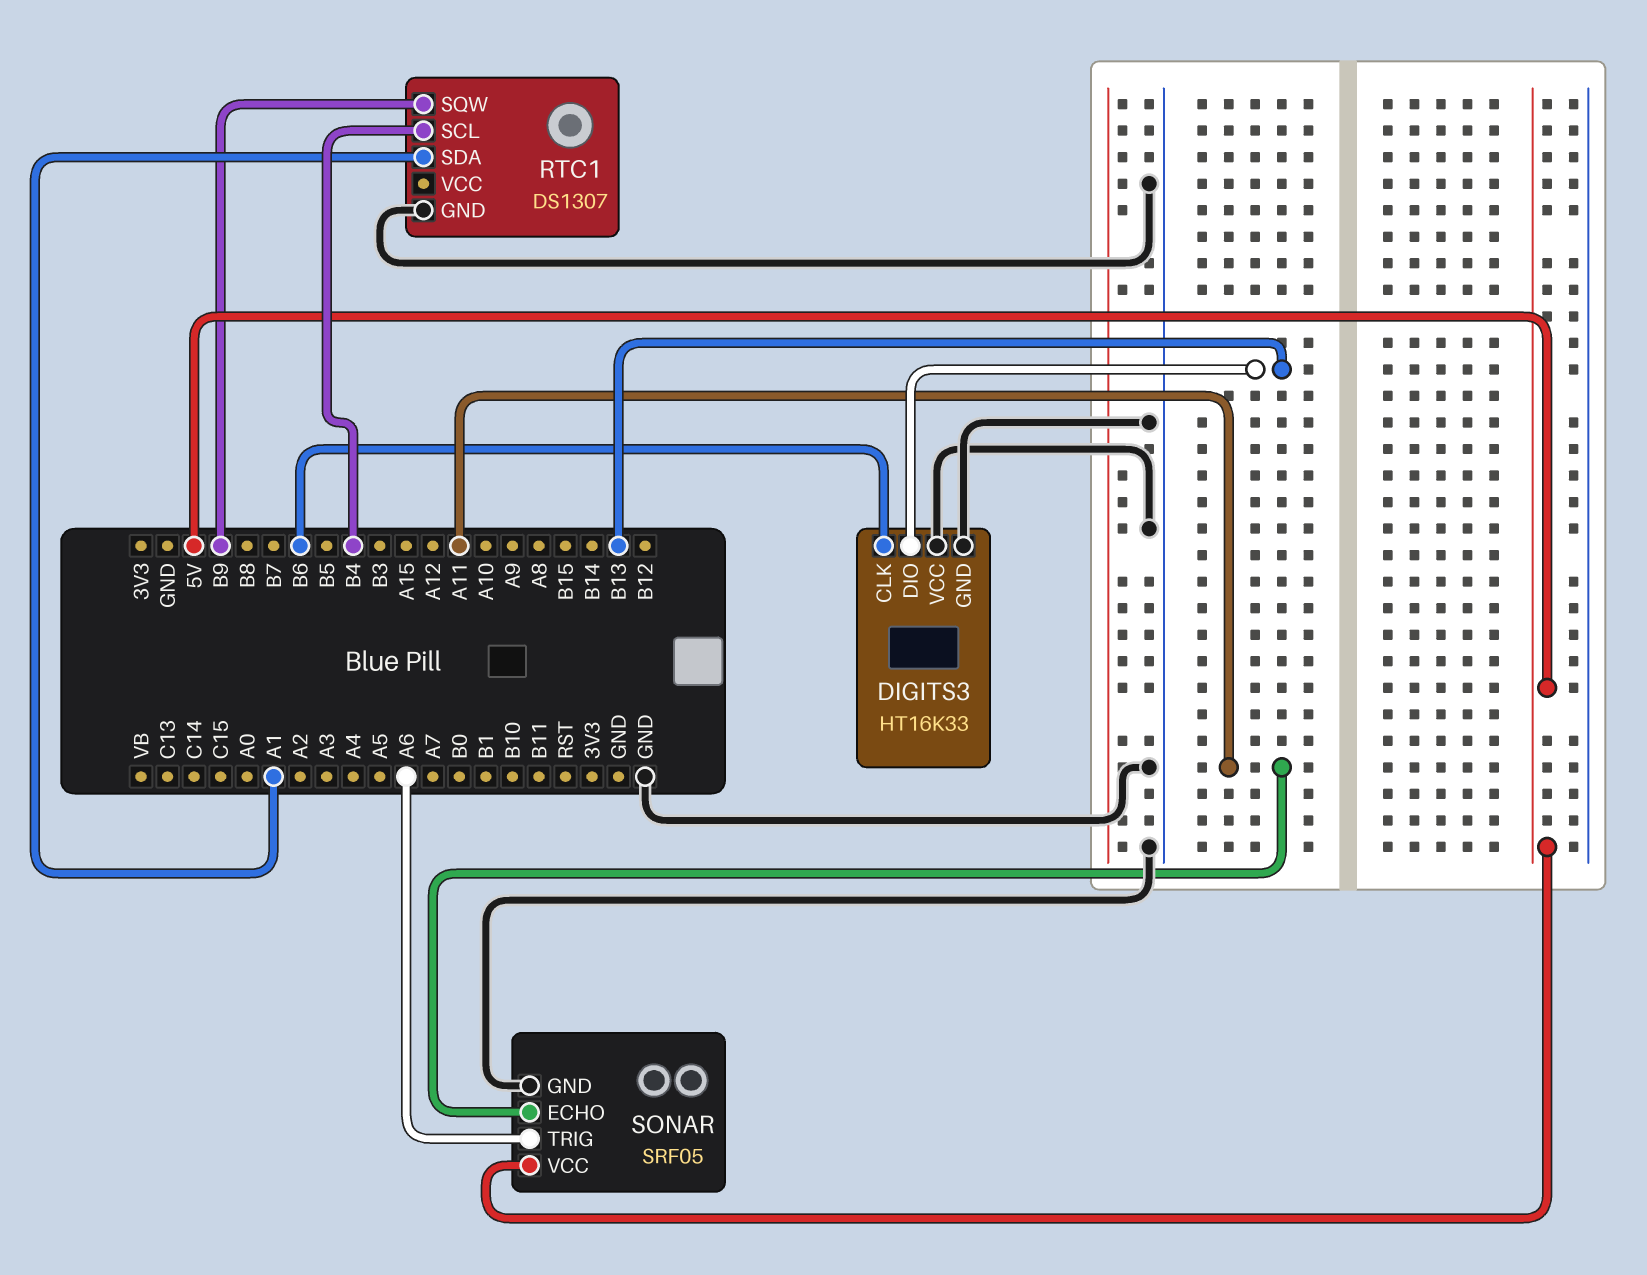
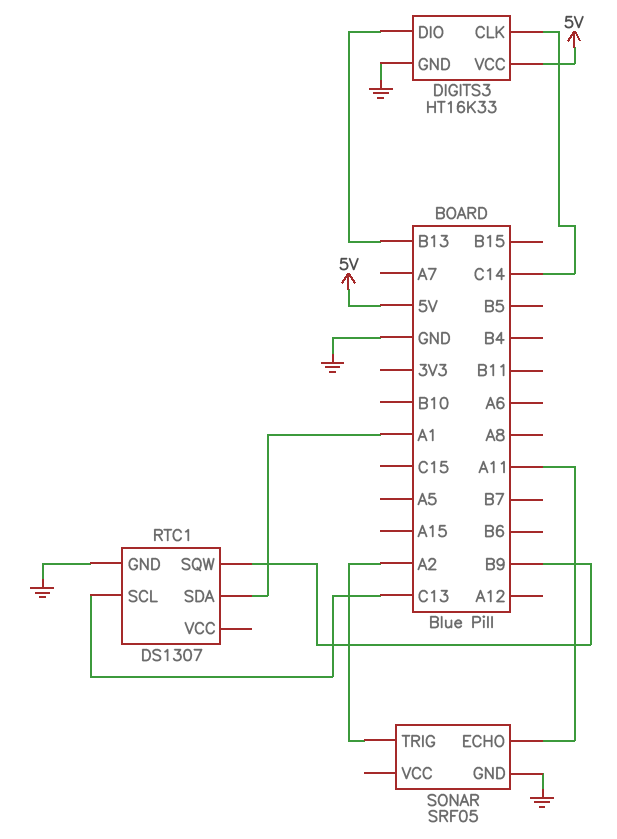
DIGITS3 pin CLK: B6 -> C14
DIGITS3 pin VCC: GND -> 5V
RTC1 pin SCL: B4 -> C13
SONAR pin TRIG: A6 -> A2
SONAR pin VCC: 5V -> none

